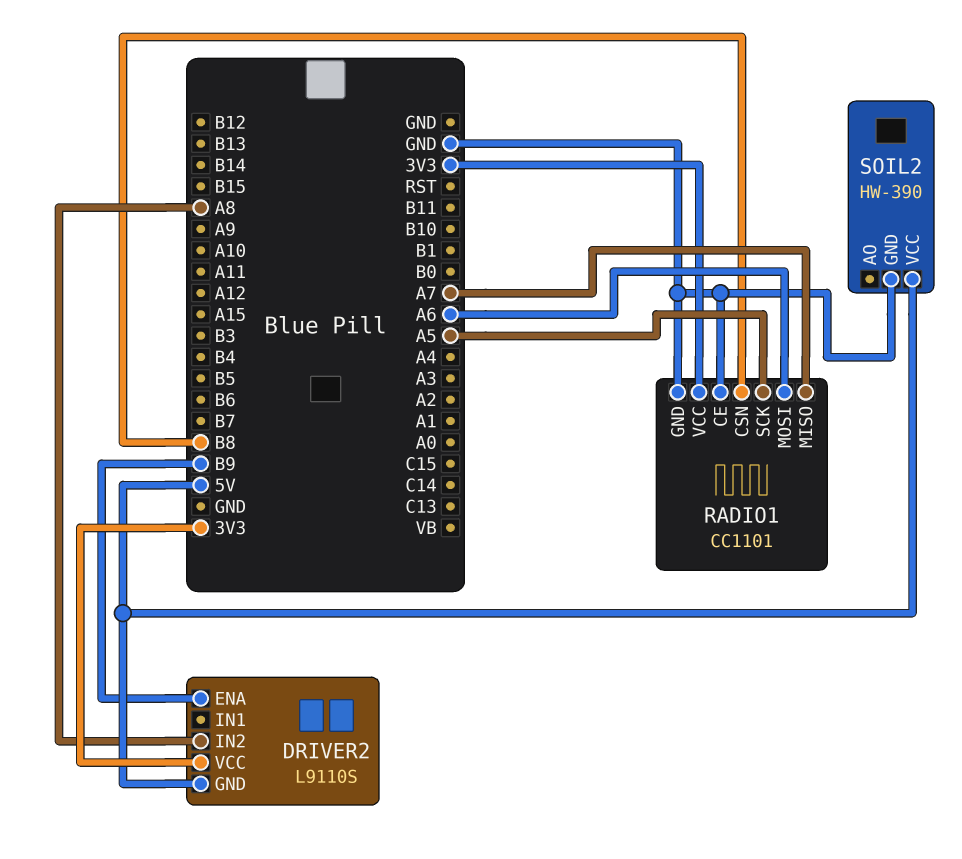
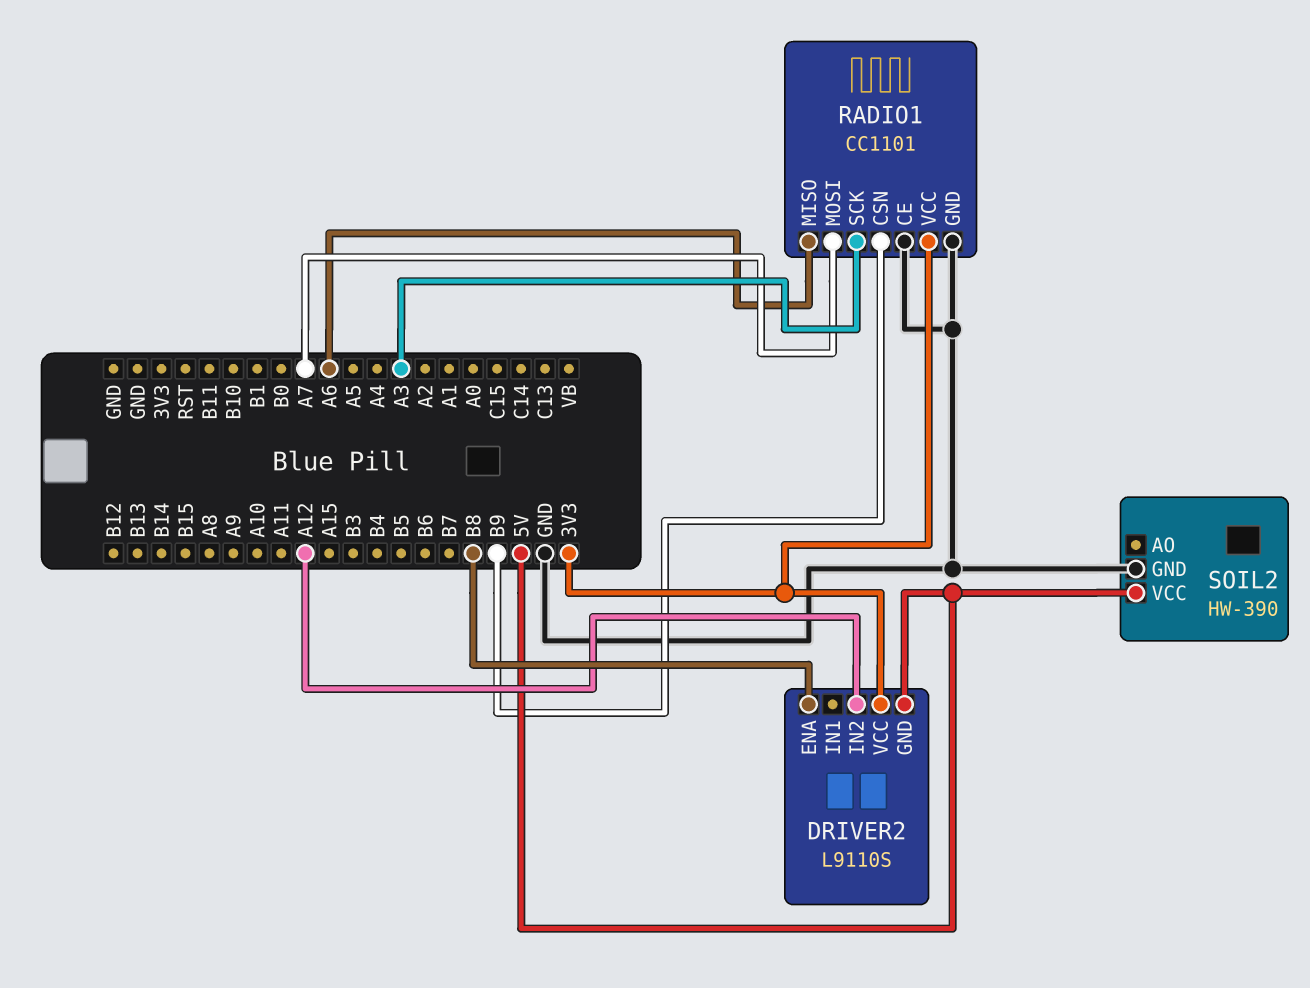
DRIVER2 pin ENA: B9 -> B8
DRIVER2 pin IN2: A8 -> A12
RADIO1 pin CSN: B8 -> B9
RADIO1 pin MISO: A7 -> A6
RADIO1 pin MOSI: A6 -> A7
RADIO1 pin SCK: A5 -> A3

